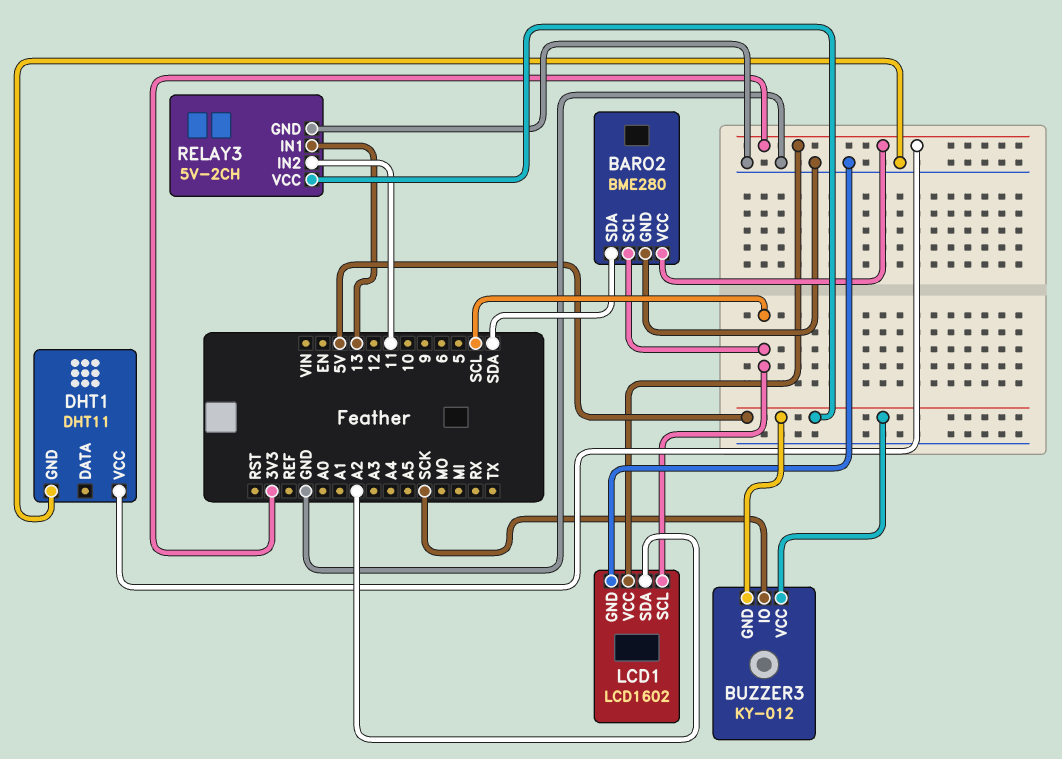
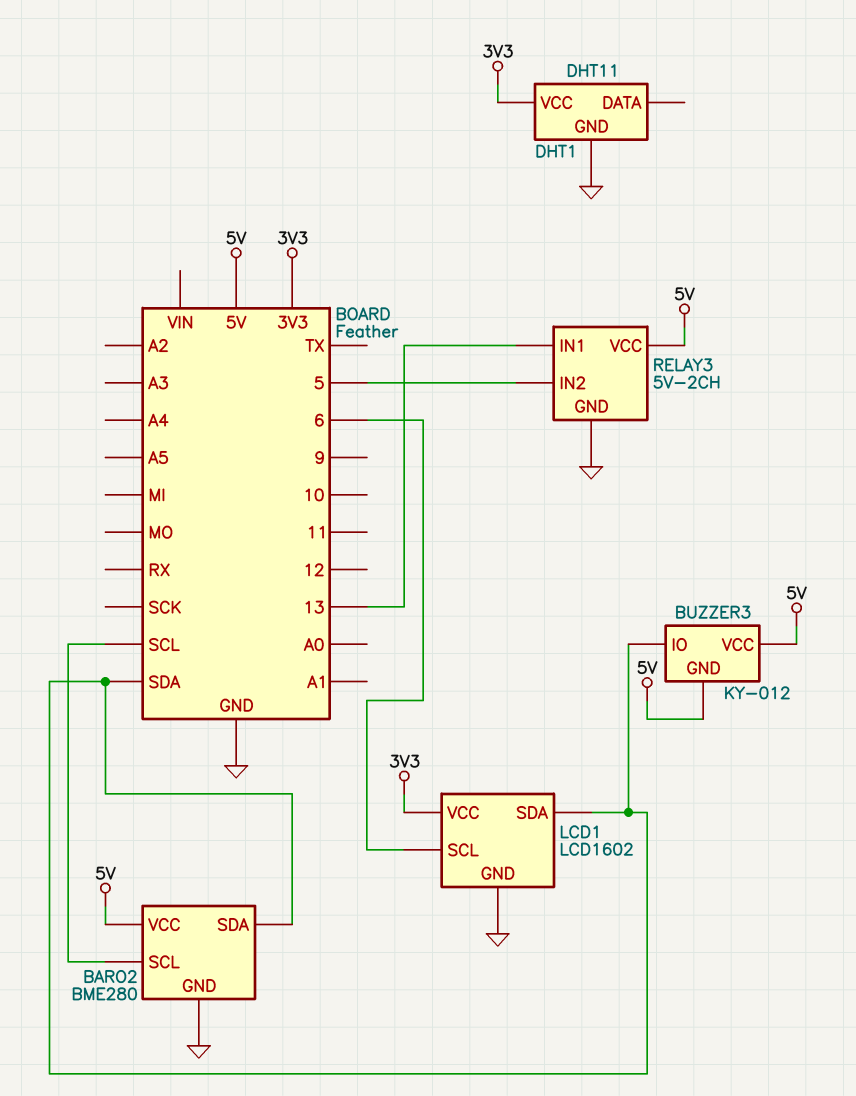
BARO2 pin VCC: 3V3 -> 5V
BUZZER3 pin IO: SCK -> SDA
LCD1 pin SCL: SCL -> 6
LCD1 pin SDA: A2 -> SDA
RELAY3 pin IN2: 11 -> 5

